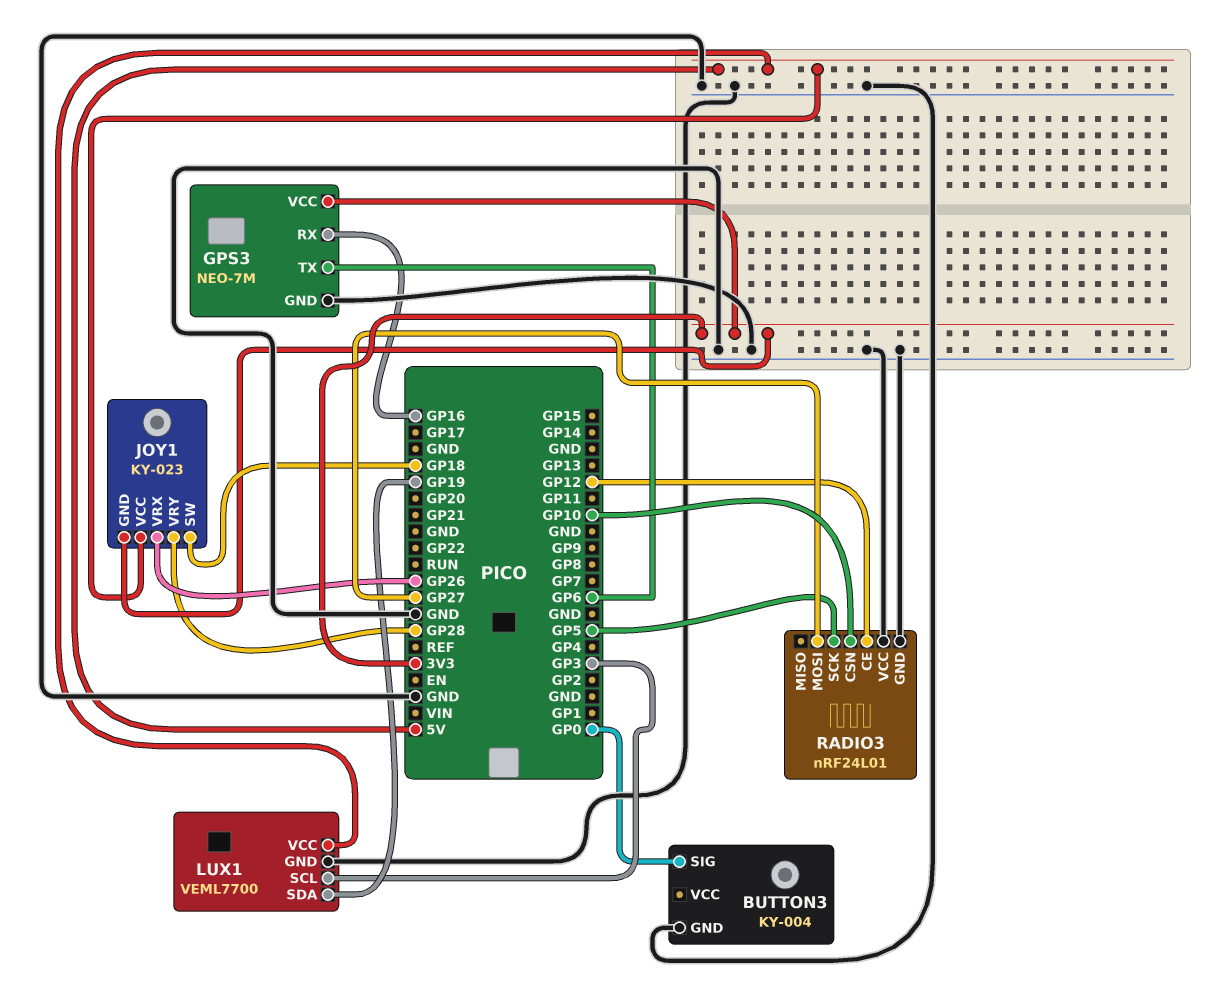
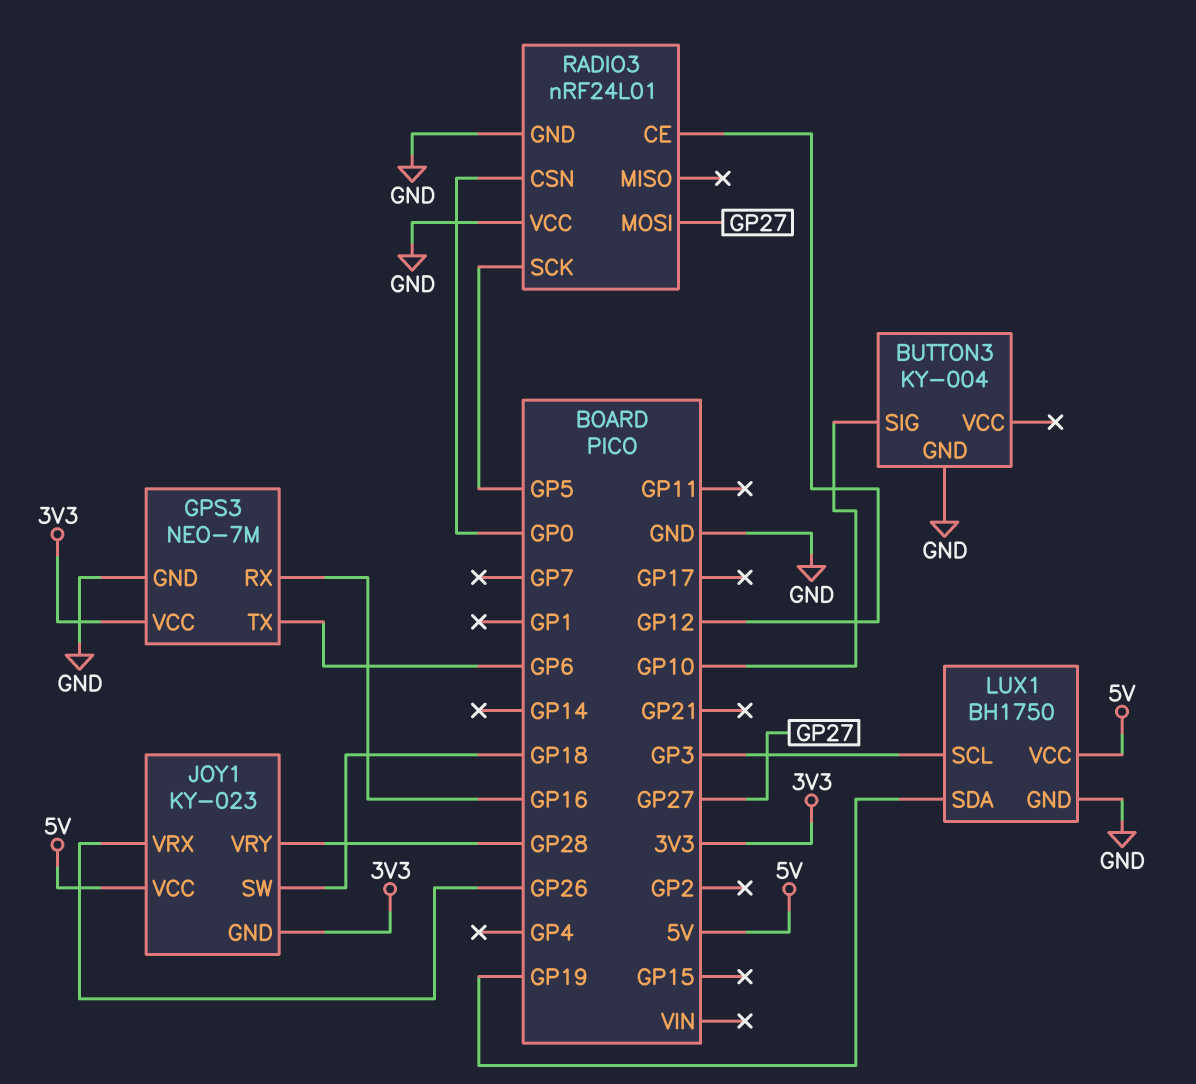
BUTTON3 pin SIG: GP0 -> GP10
LUX1: VEML7700 -> BH1750
RADIO3 pin CSN: GP10 -> GP0

